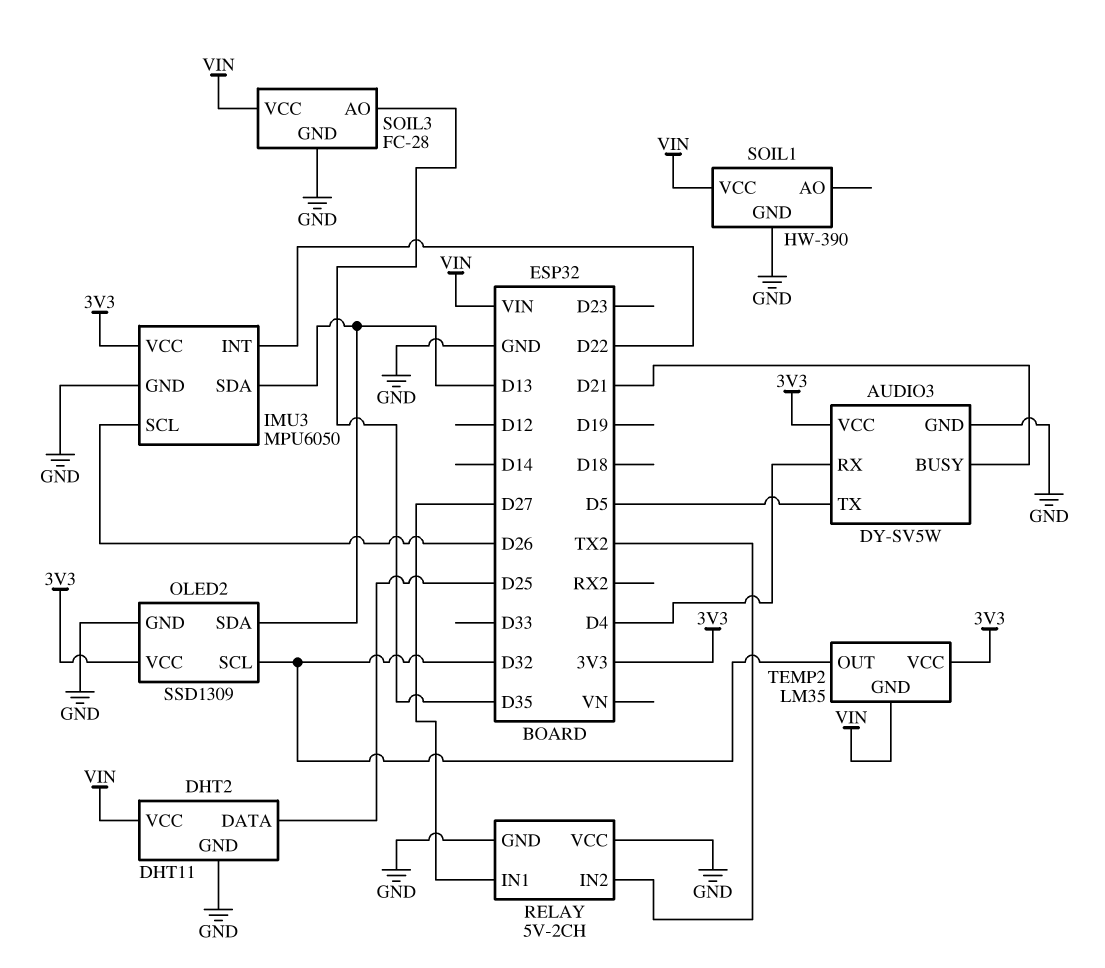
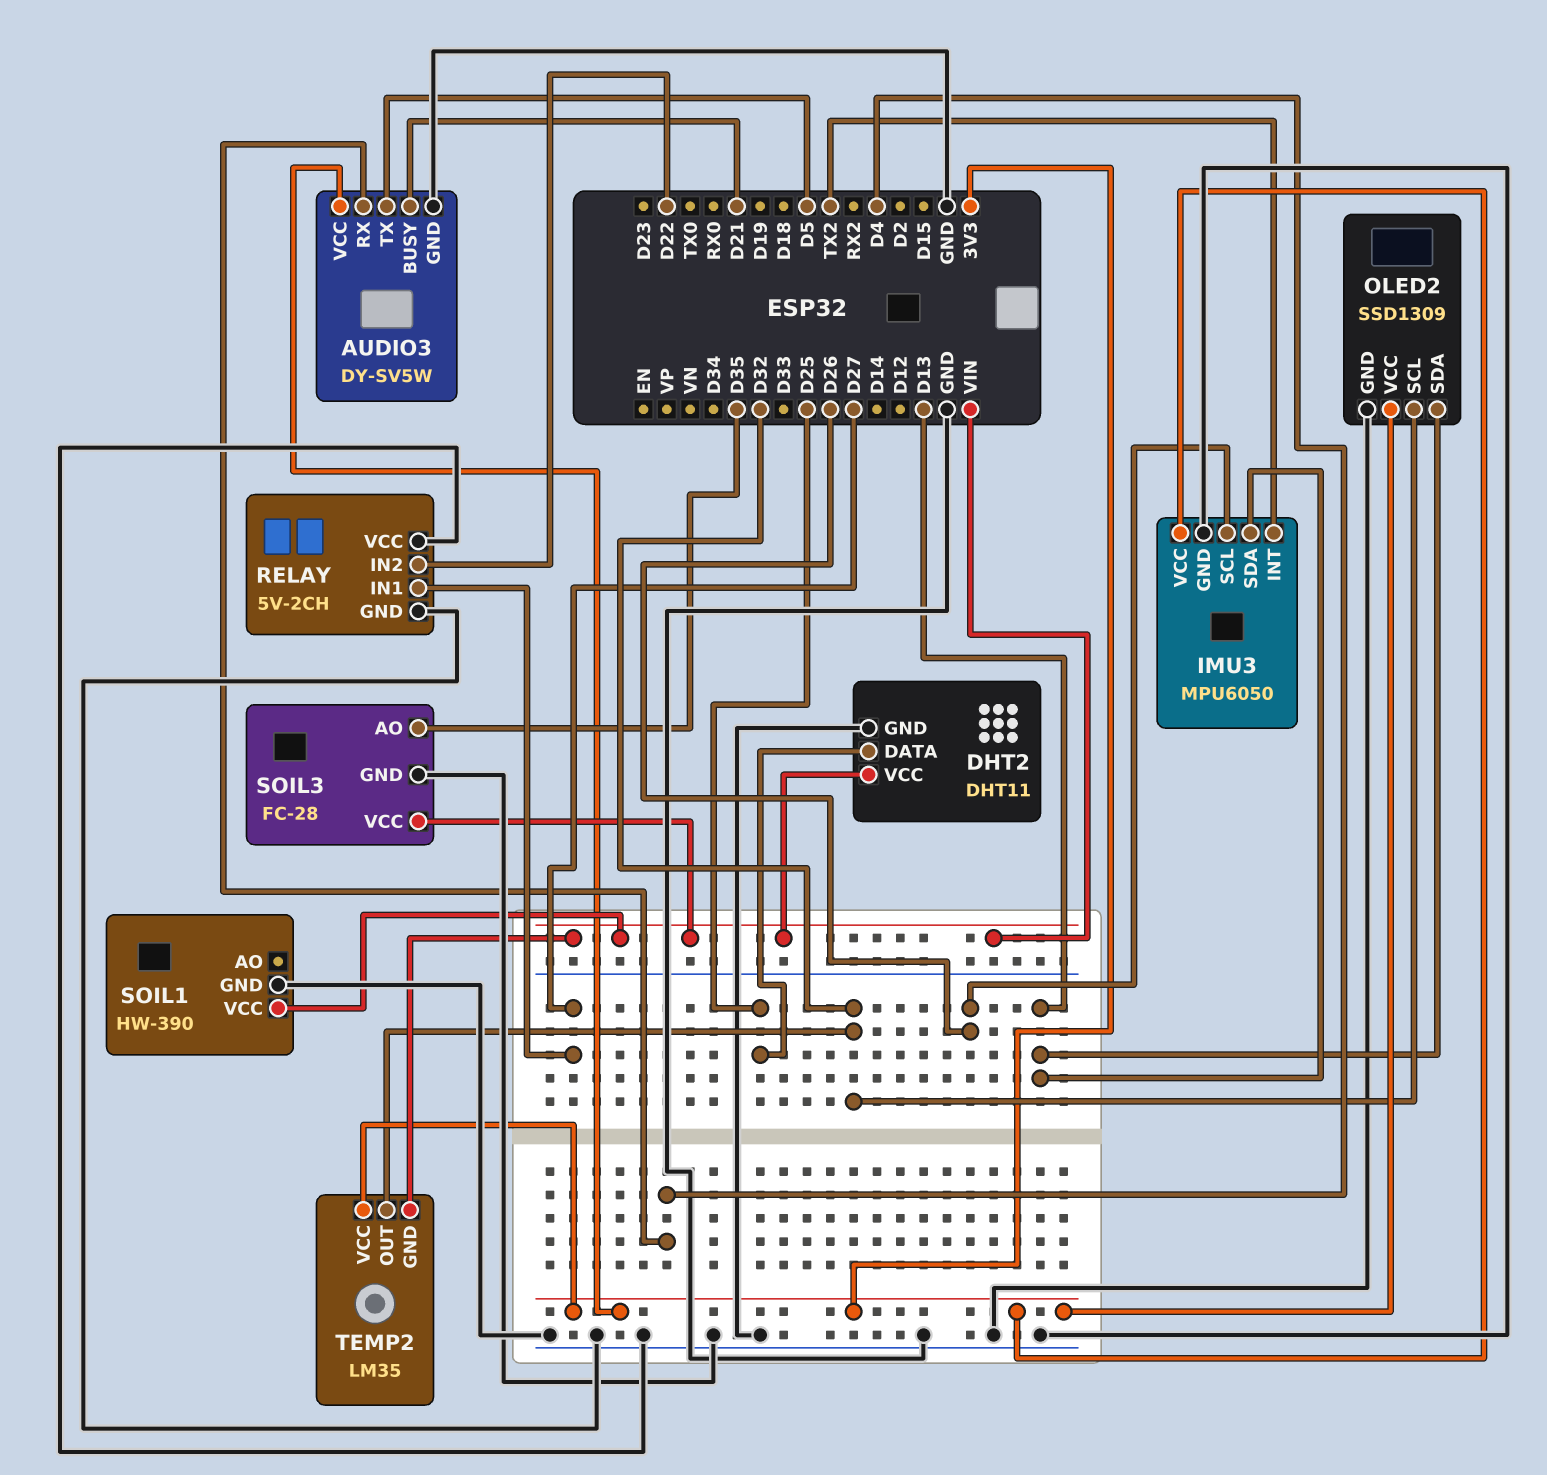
IMU3 pin INT: D22 -> TX2
RELAY pin IN2: TX2 -> D22

